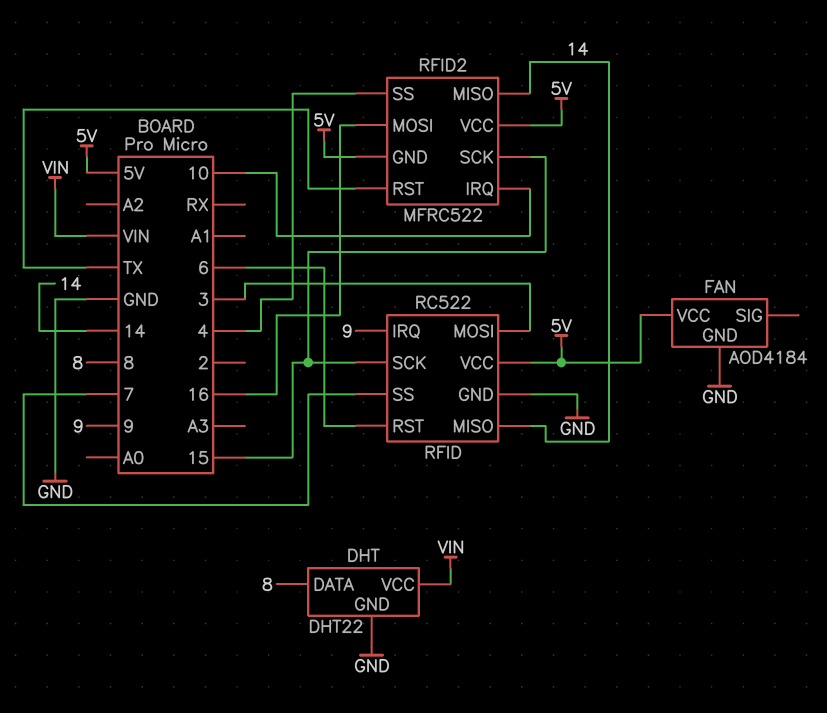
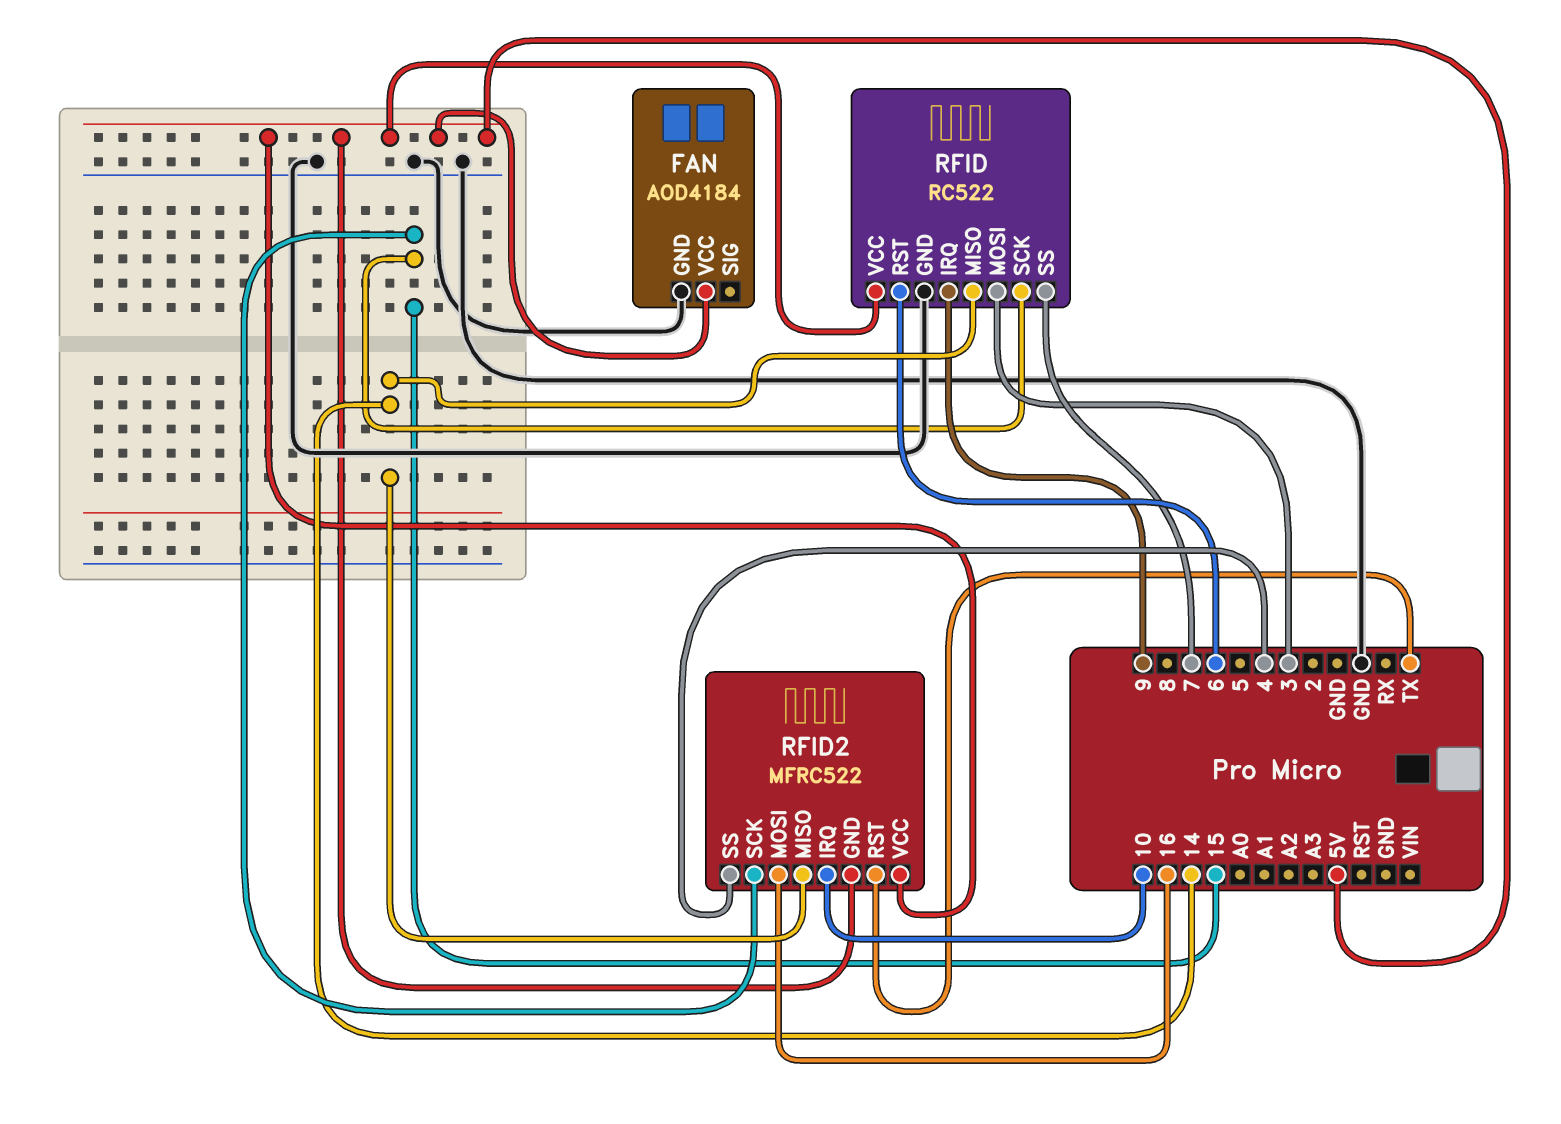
DHT: DHT22 -> none
DHT pin DATA: 8 -> none
DHT pin GND: GND -> none
DHT pin VCC: VIN -> none

